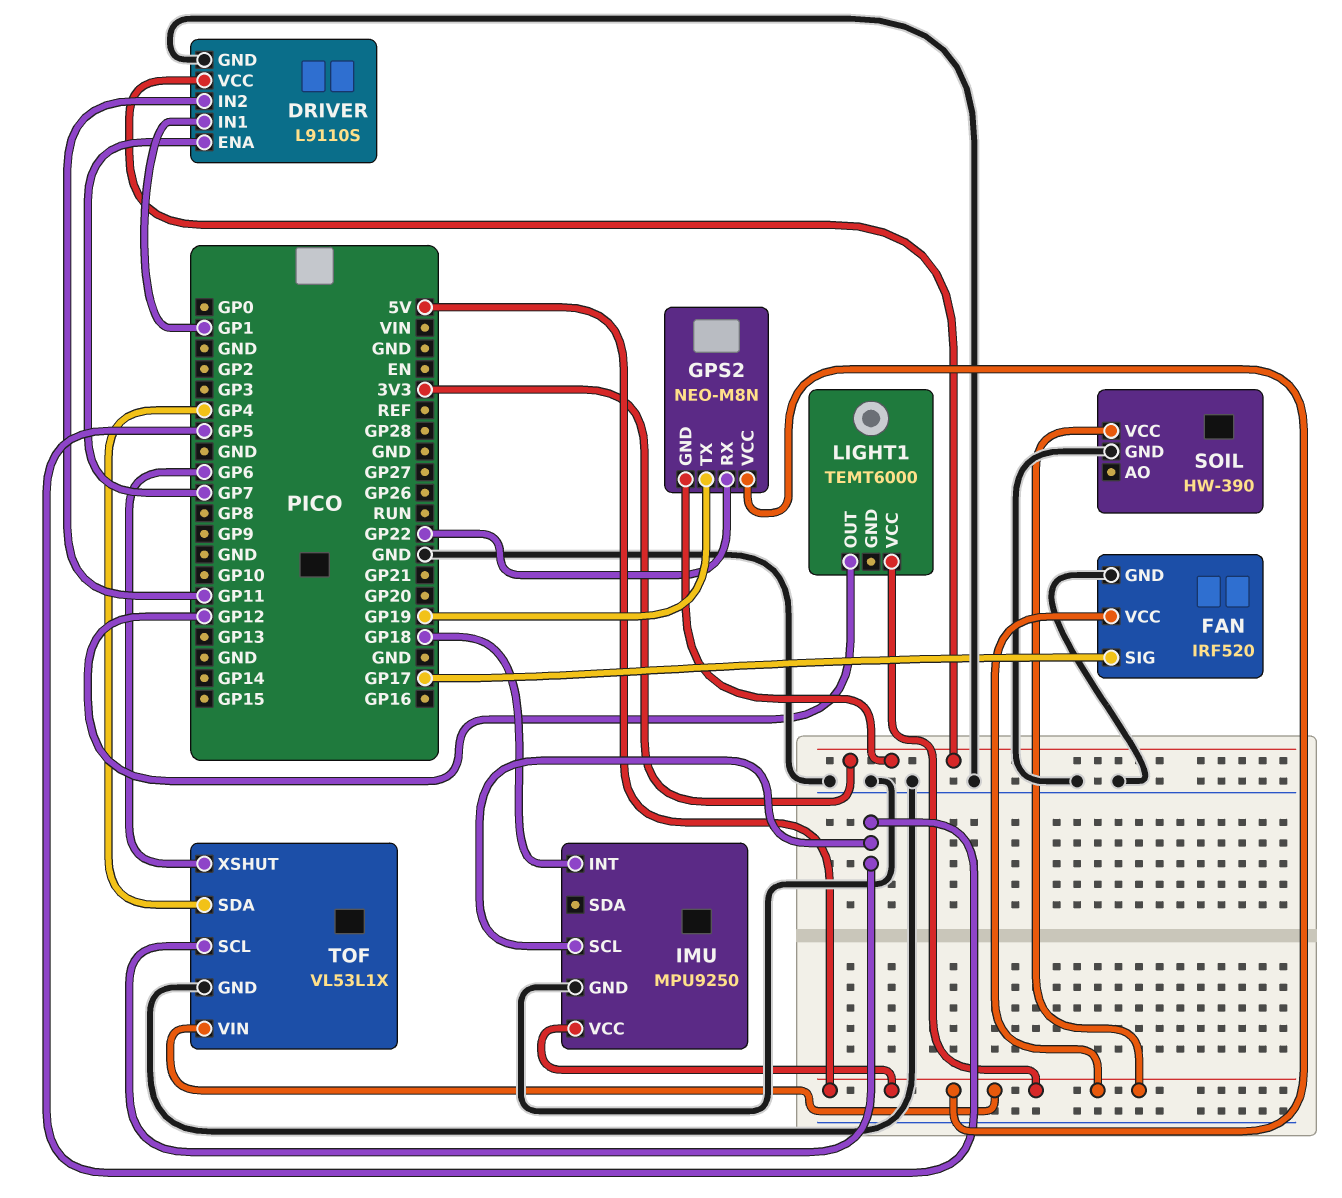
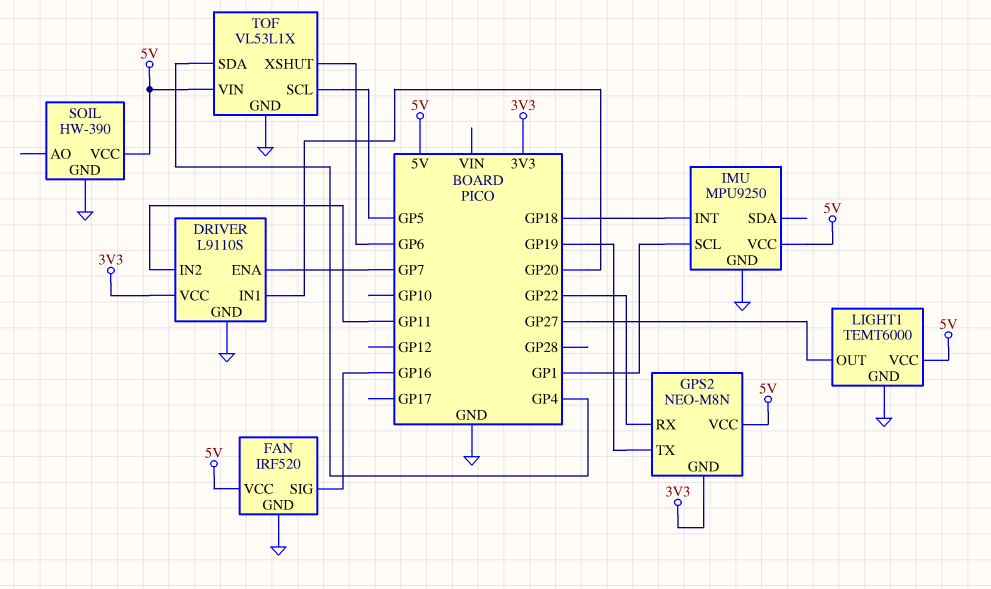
DRIVER pin IN1: GP1 -> GP20
FAN pin SIG: GP17 -> GP16
IMU pin SCL: GP5 -> GP1
LIGHT1 pin GND: none -> GND
LIGHT1 pin OUT: GP12 -> GP27

